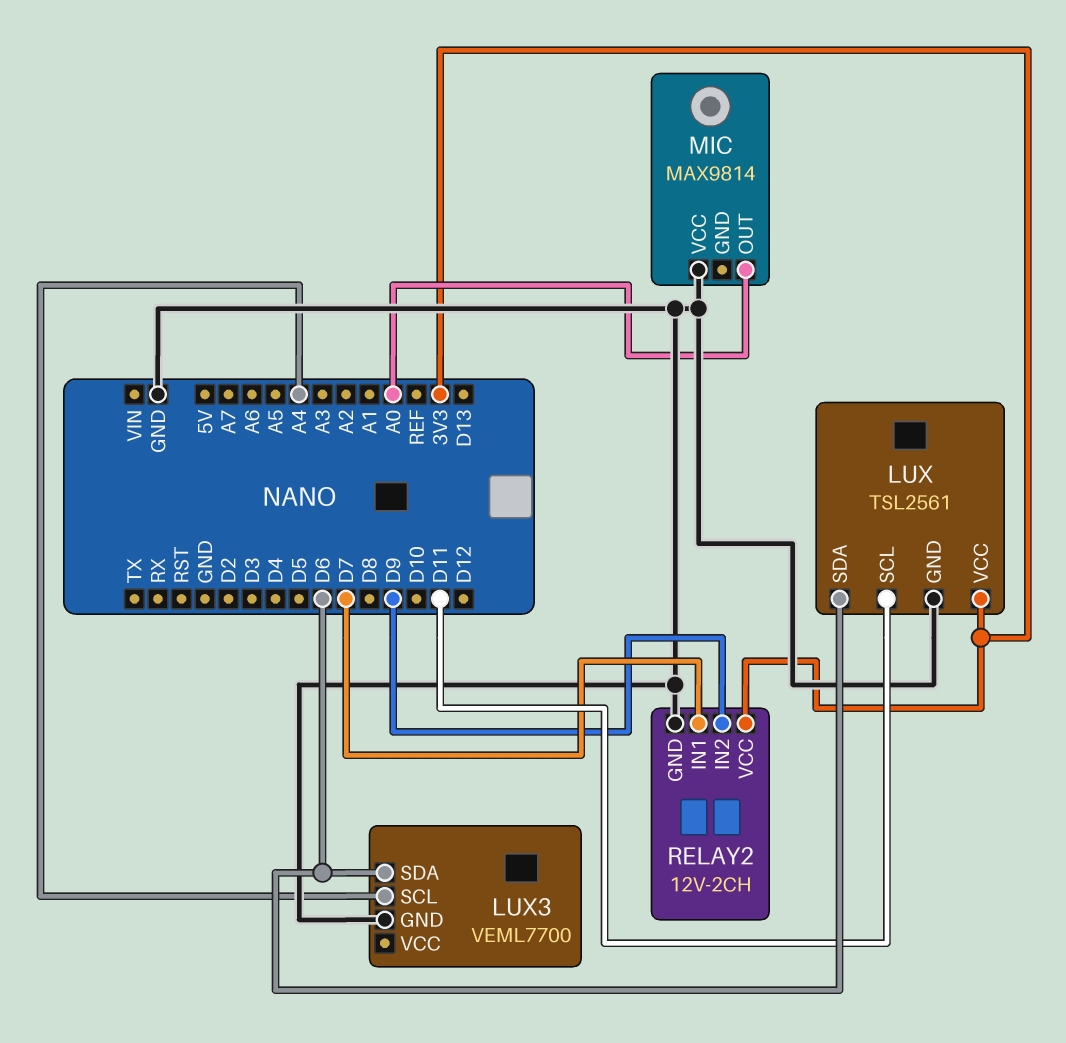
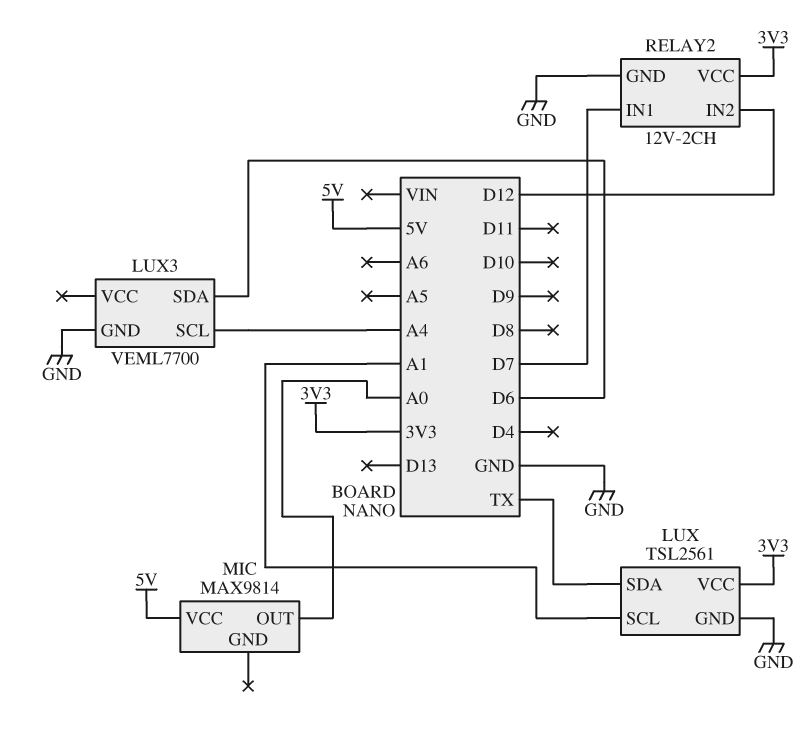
LUX pin SCL: D11 -> A1
LUX pin SDA: D6 -> TX
MIC pin VCC: GND -> 5V
RELAY2 pin IN2: D9 -> D12

